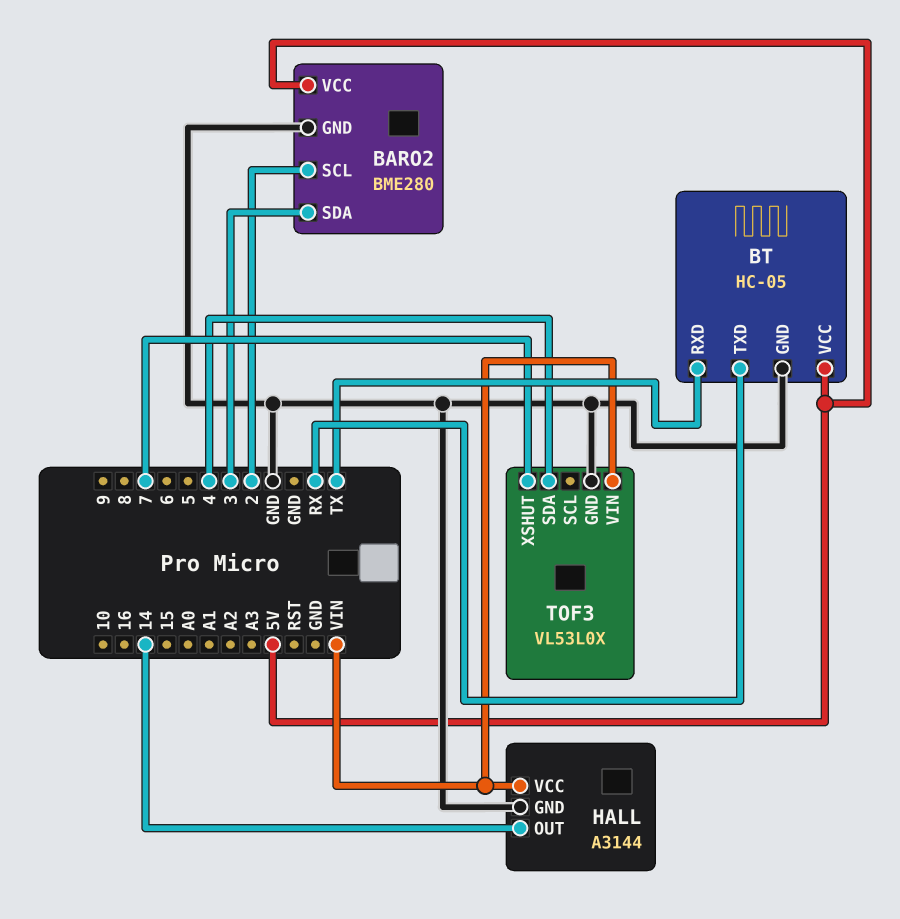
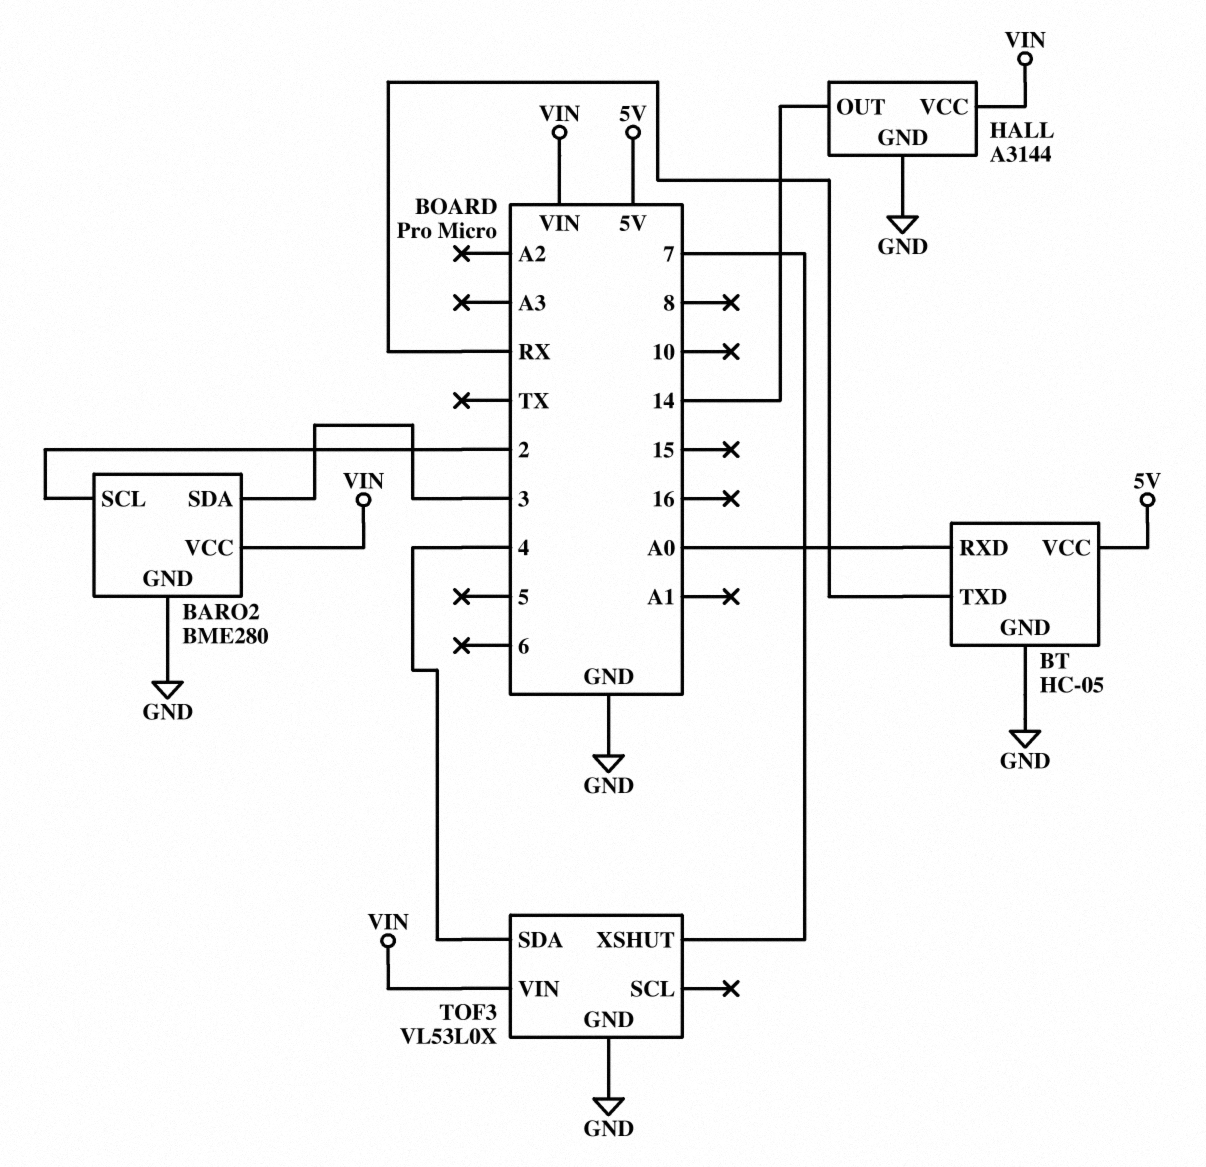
BARO2 pin VCC: 5V -> VIN
BT pin RXD: TX -> A0

